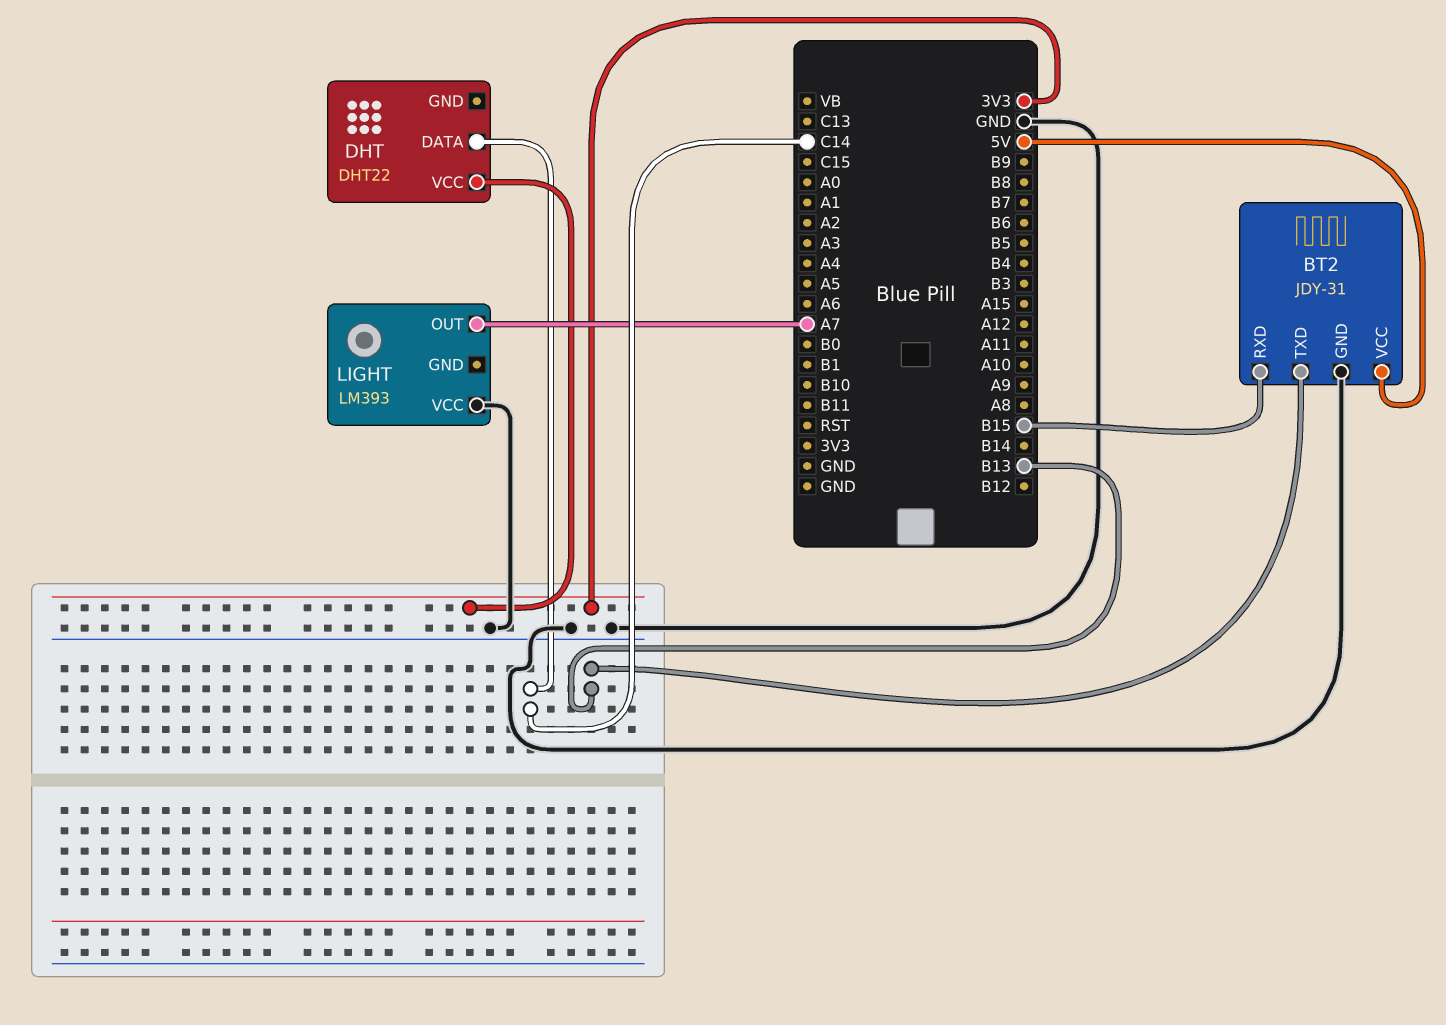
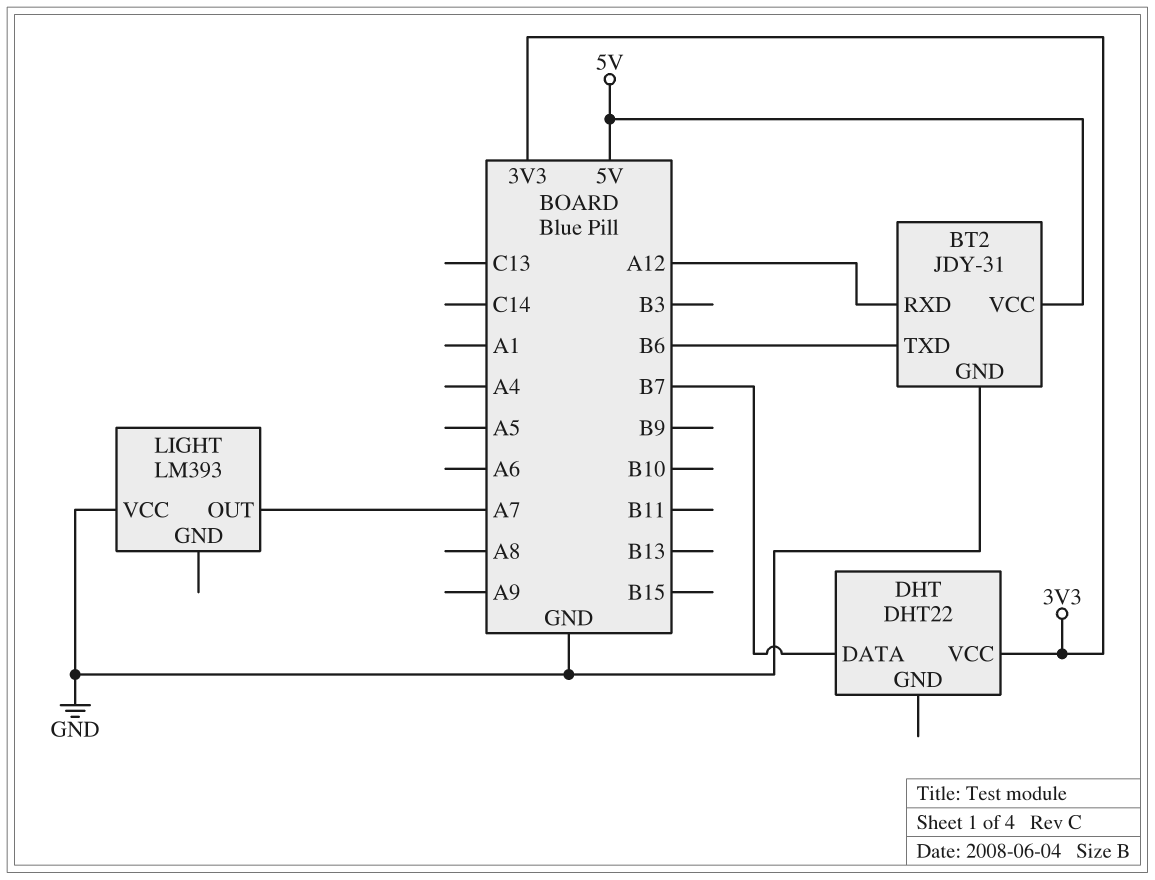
BT2 pin RXD: B15 -> A12
BT2 pin TXD: B13 -> B6
DHT pin DATA: C14 -> B7

